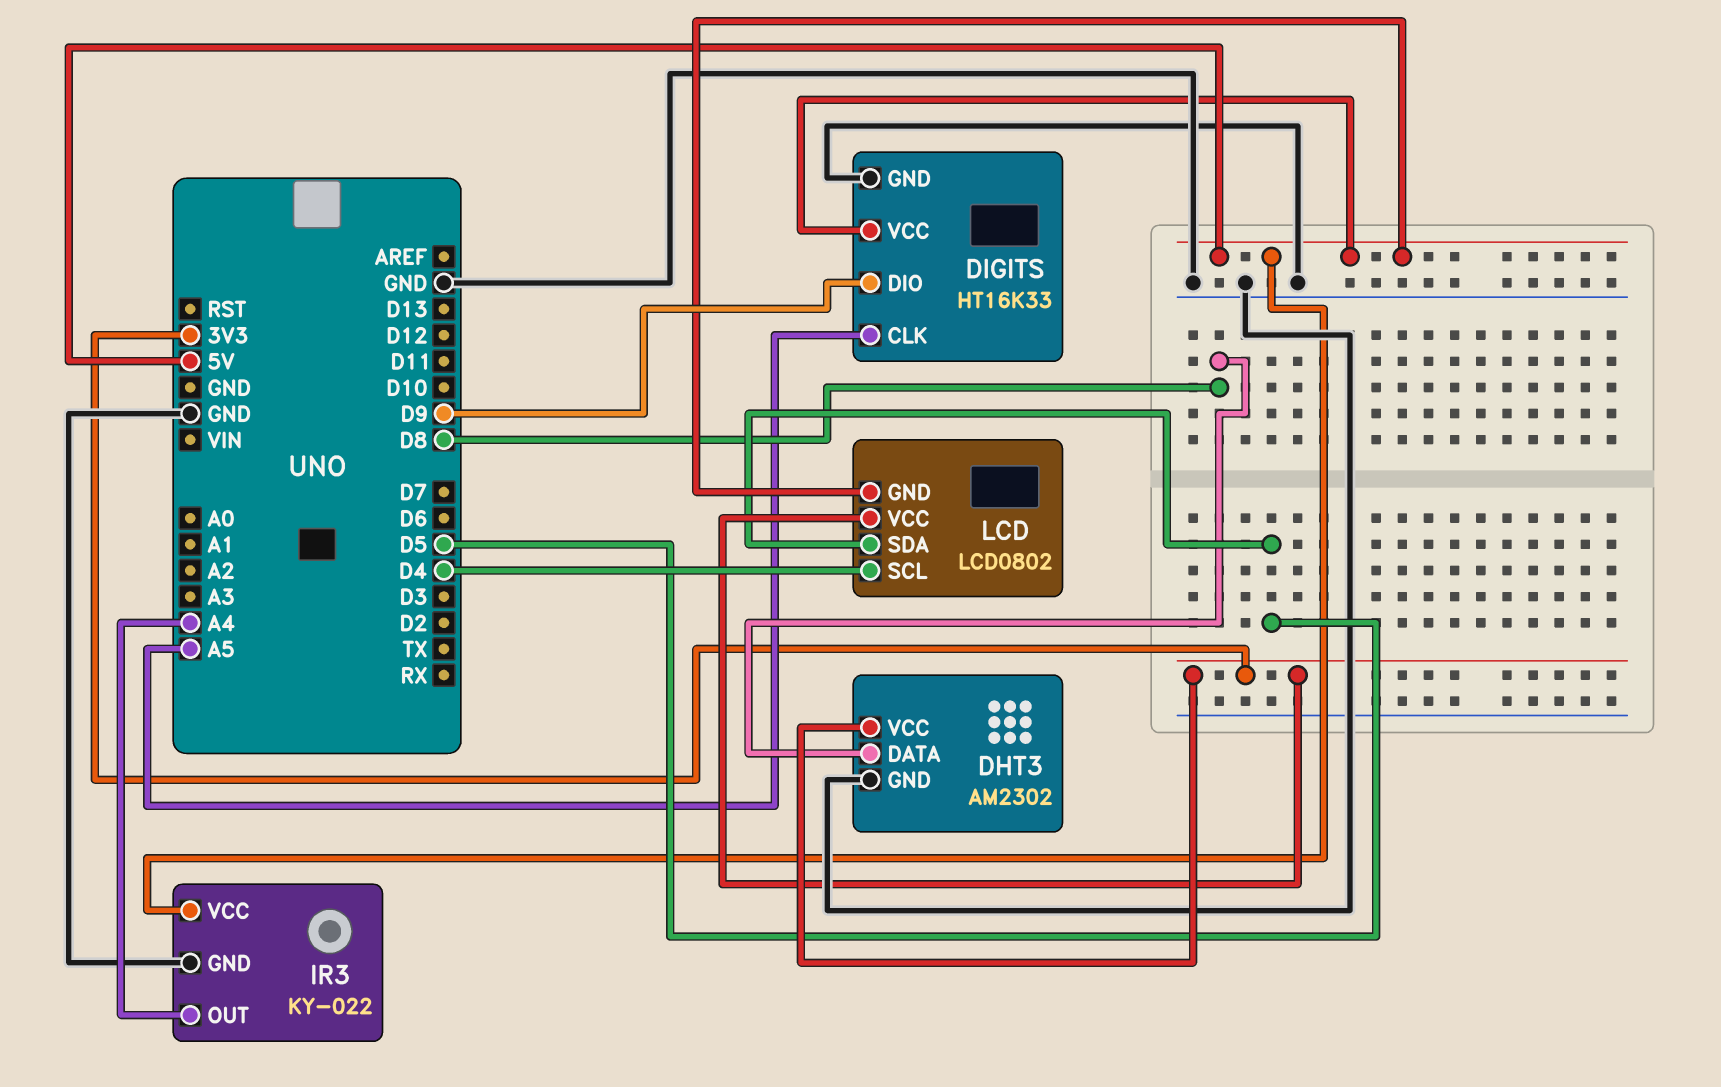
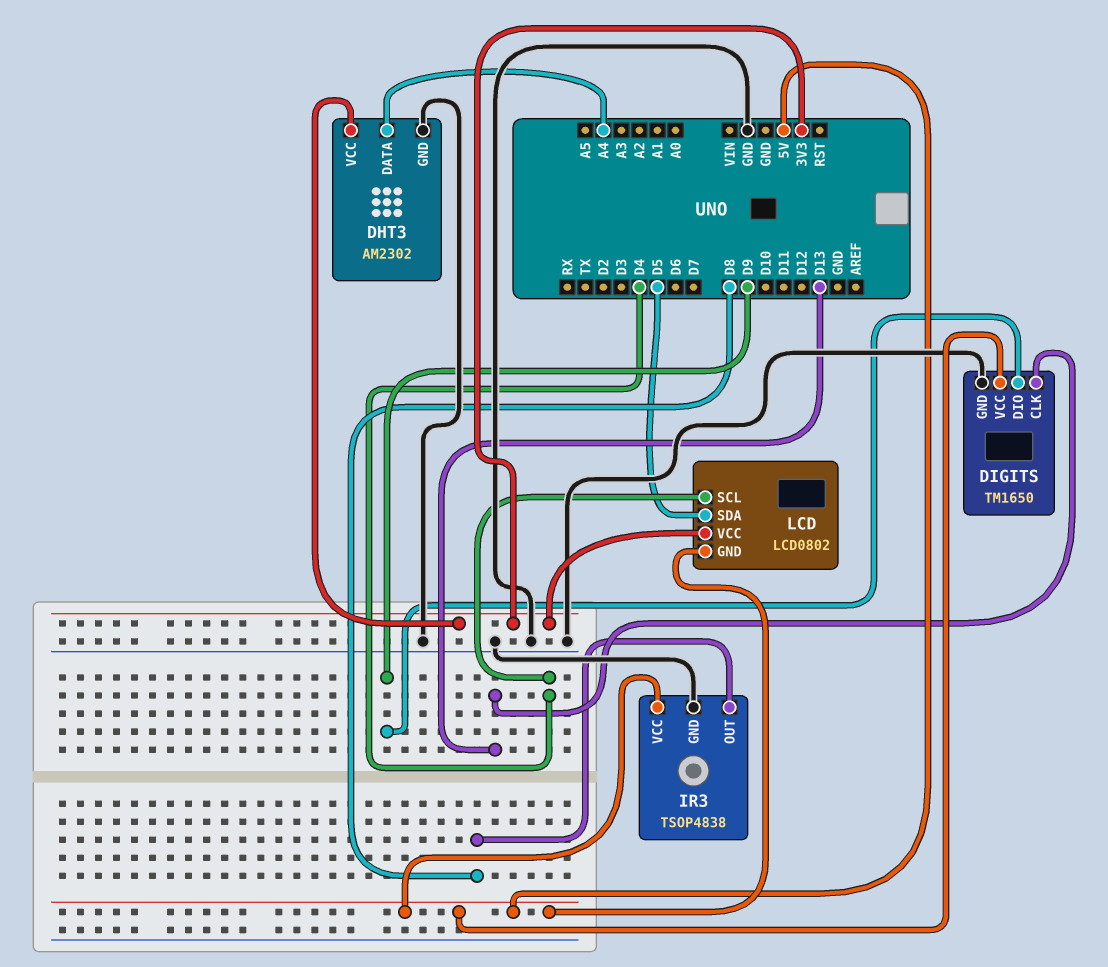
DHT3 pin DATA: D8 -> A4
DIGITS: HT16K33 -> TM1650
DIGITS pin CLK: A5 -> D13
IR3: KY-022 -> TSOP4838
IR3 pin OUT: A4 -> D8

